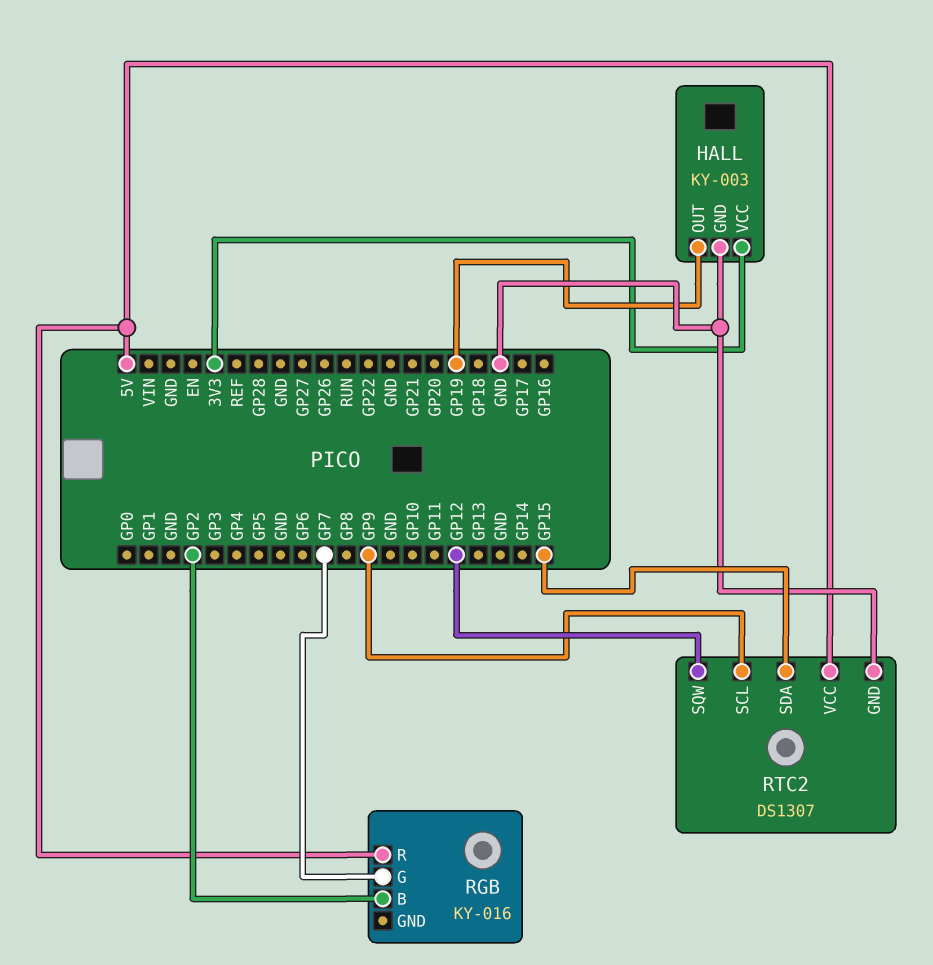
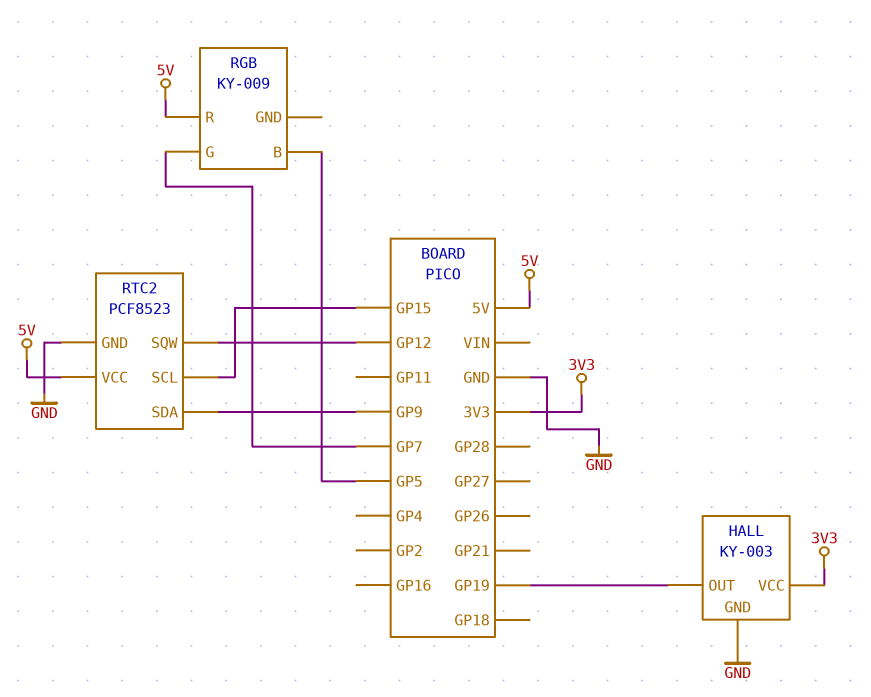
RGB: KY-016 -> KY-009
RGB pin B: GP2 -> GP5
RTC2: DS1307 -> PCF8523
RTC2 pin SCL: GP9 -> GP15
RTC2 pin SDA: GP15 -> GP9

